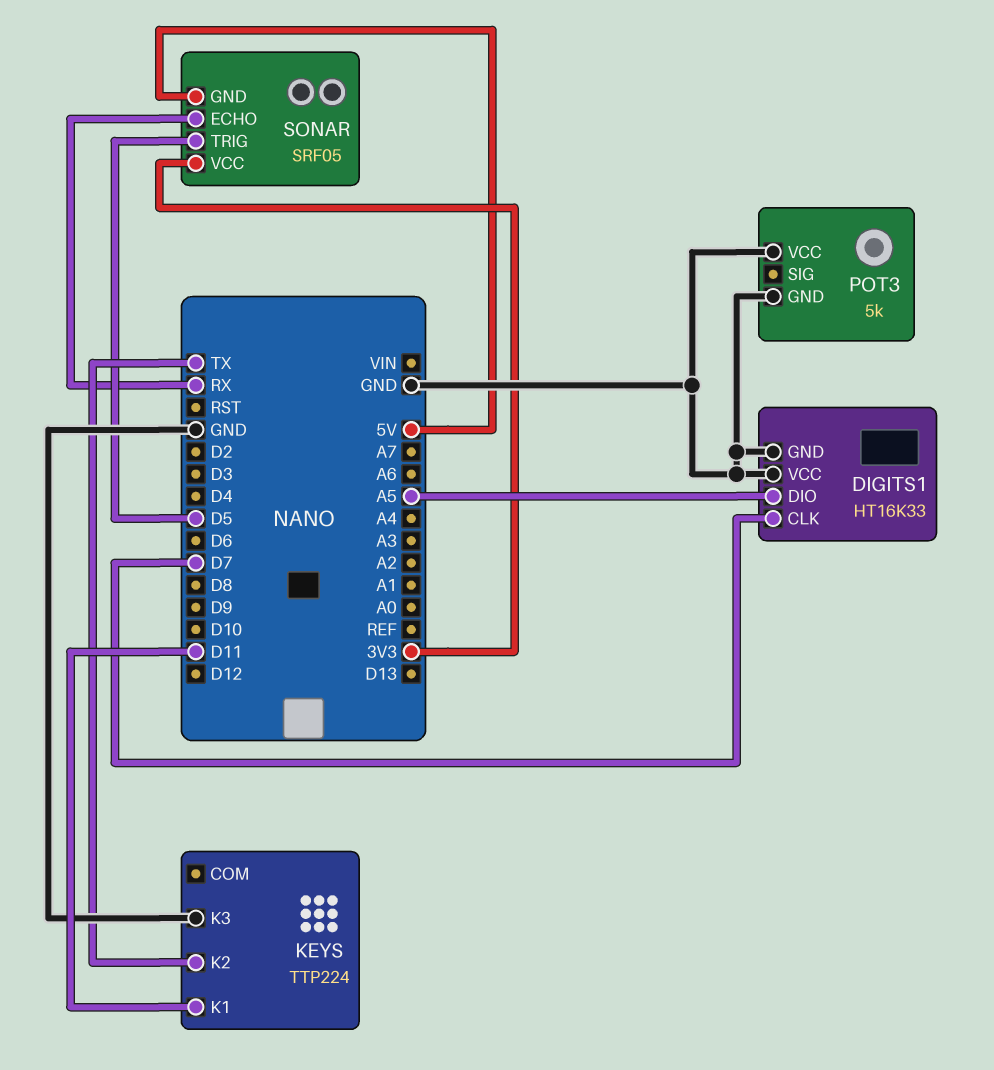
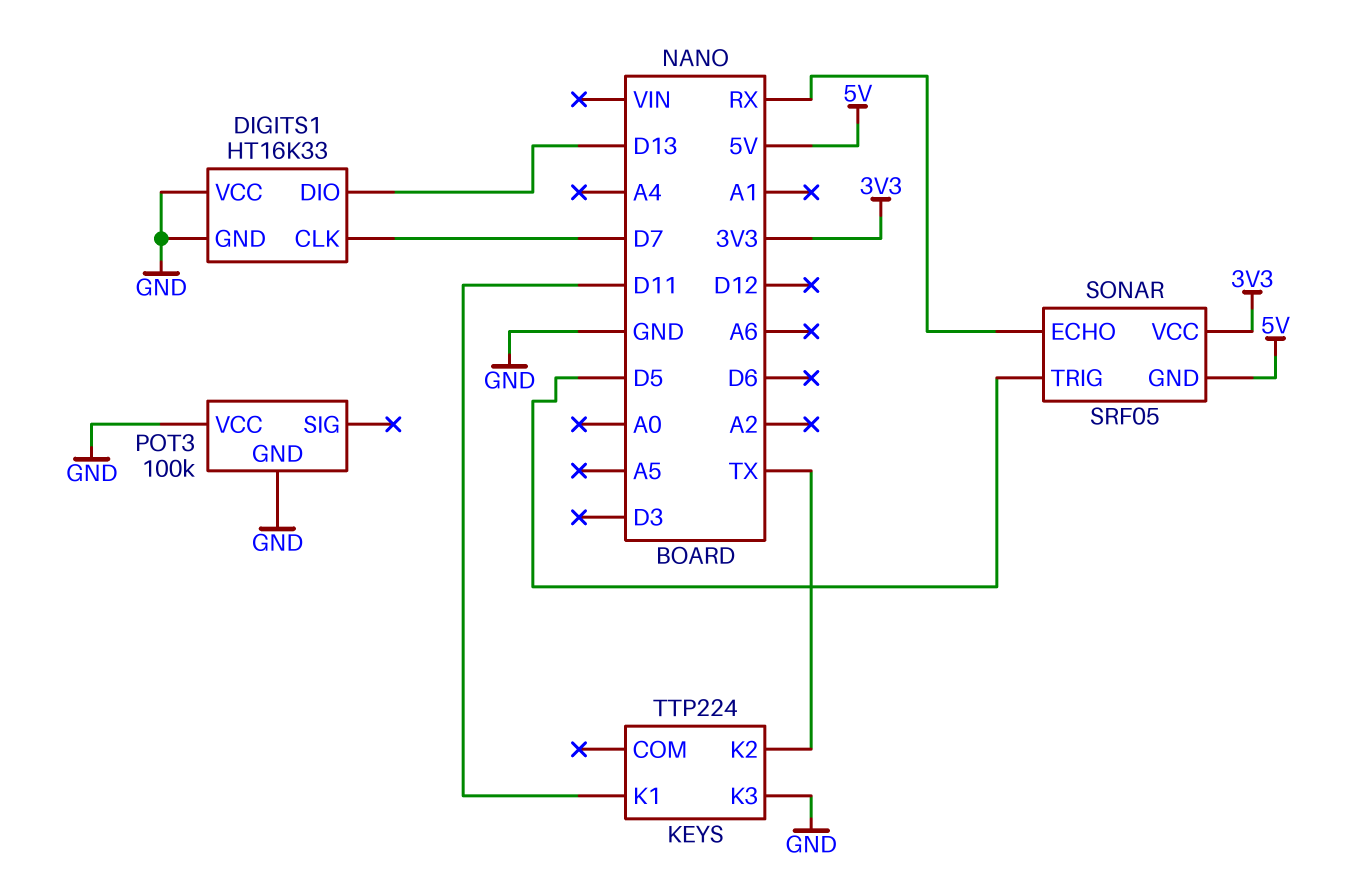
DIGITS1 pin DIO: A5 -> D13
POT3: 5k -> 100k

